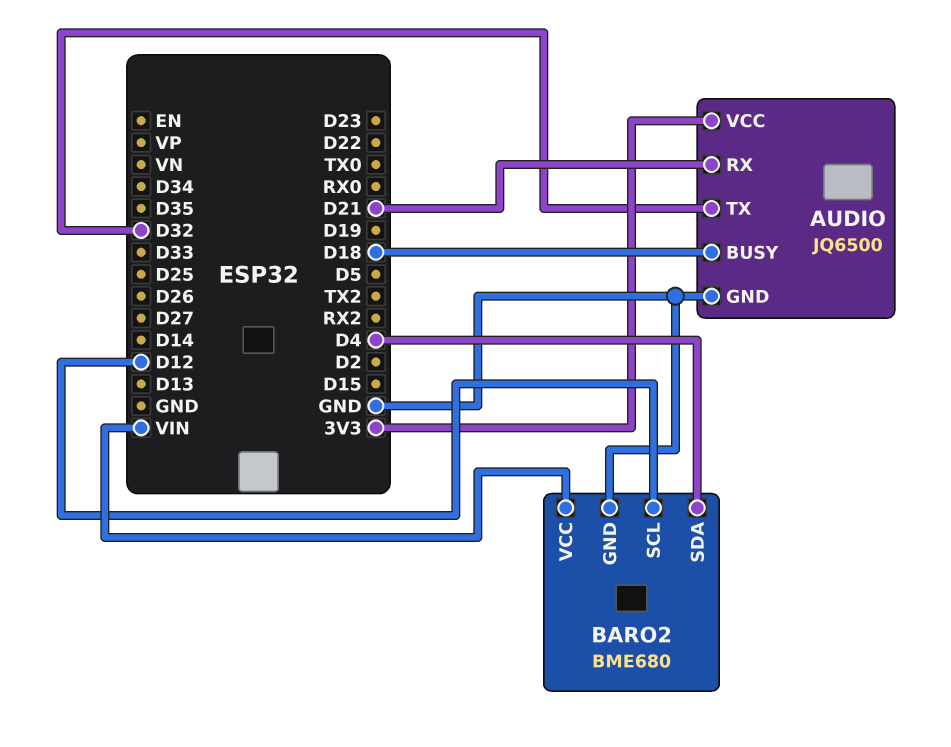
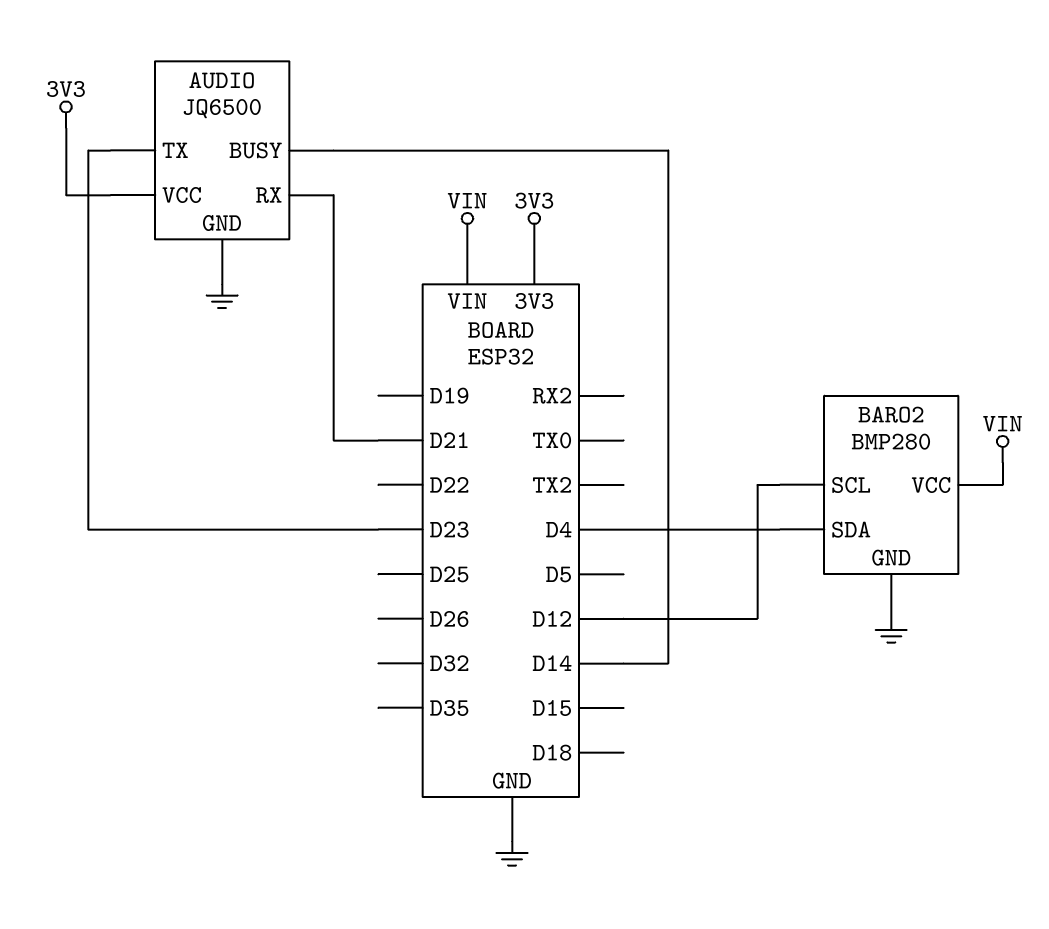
AUDIO pin BUSY: D18 -> D14
AUDIO pin TX: D32 -> D23
BARO2: BME680 -> BMP280

